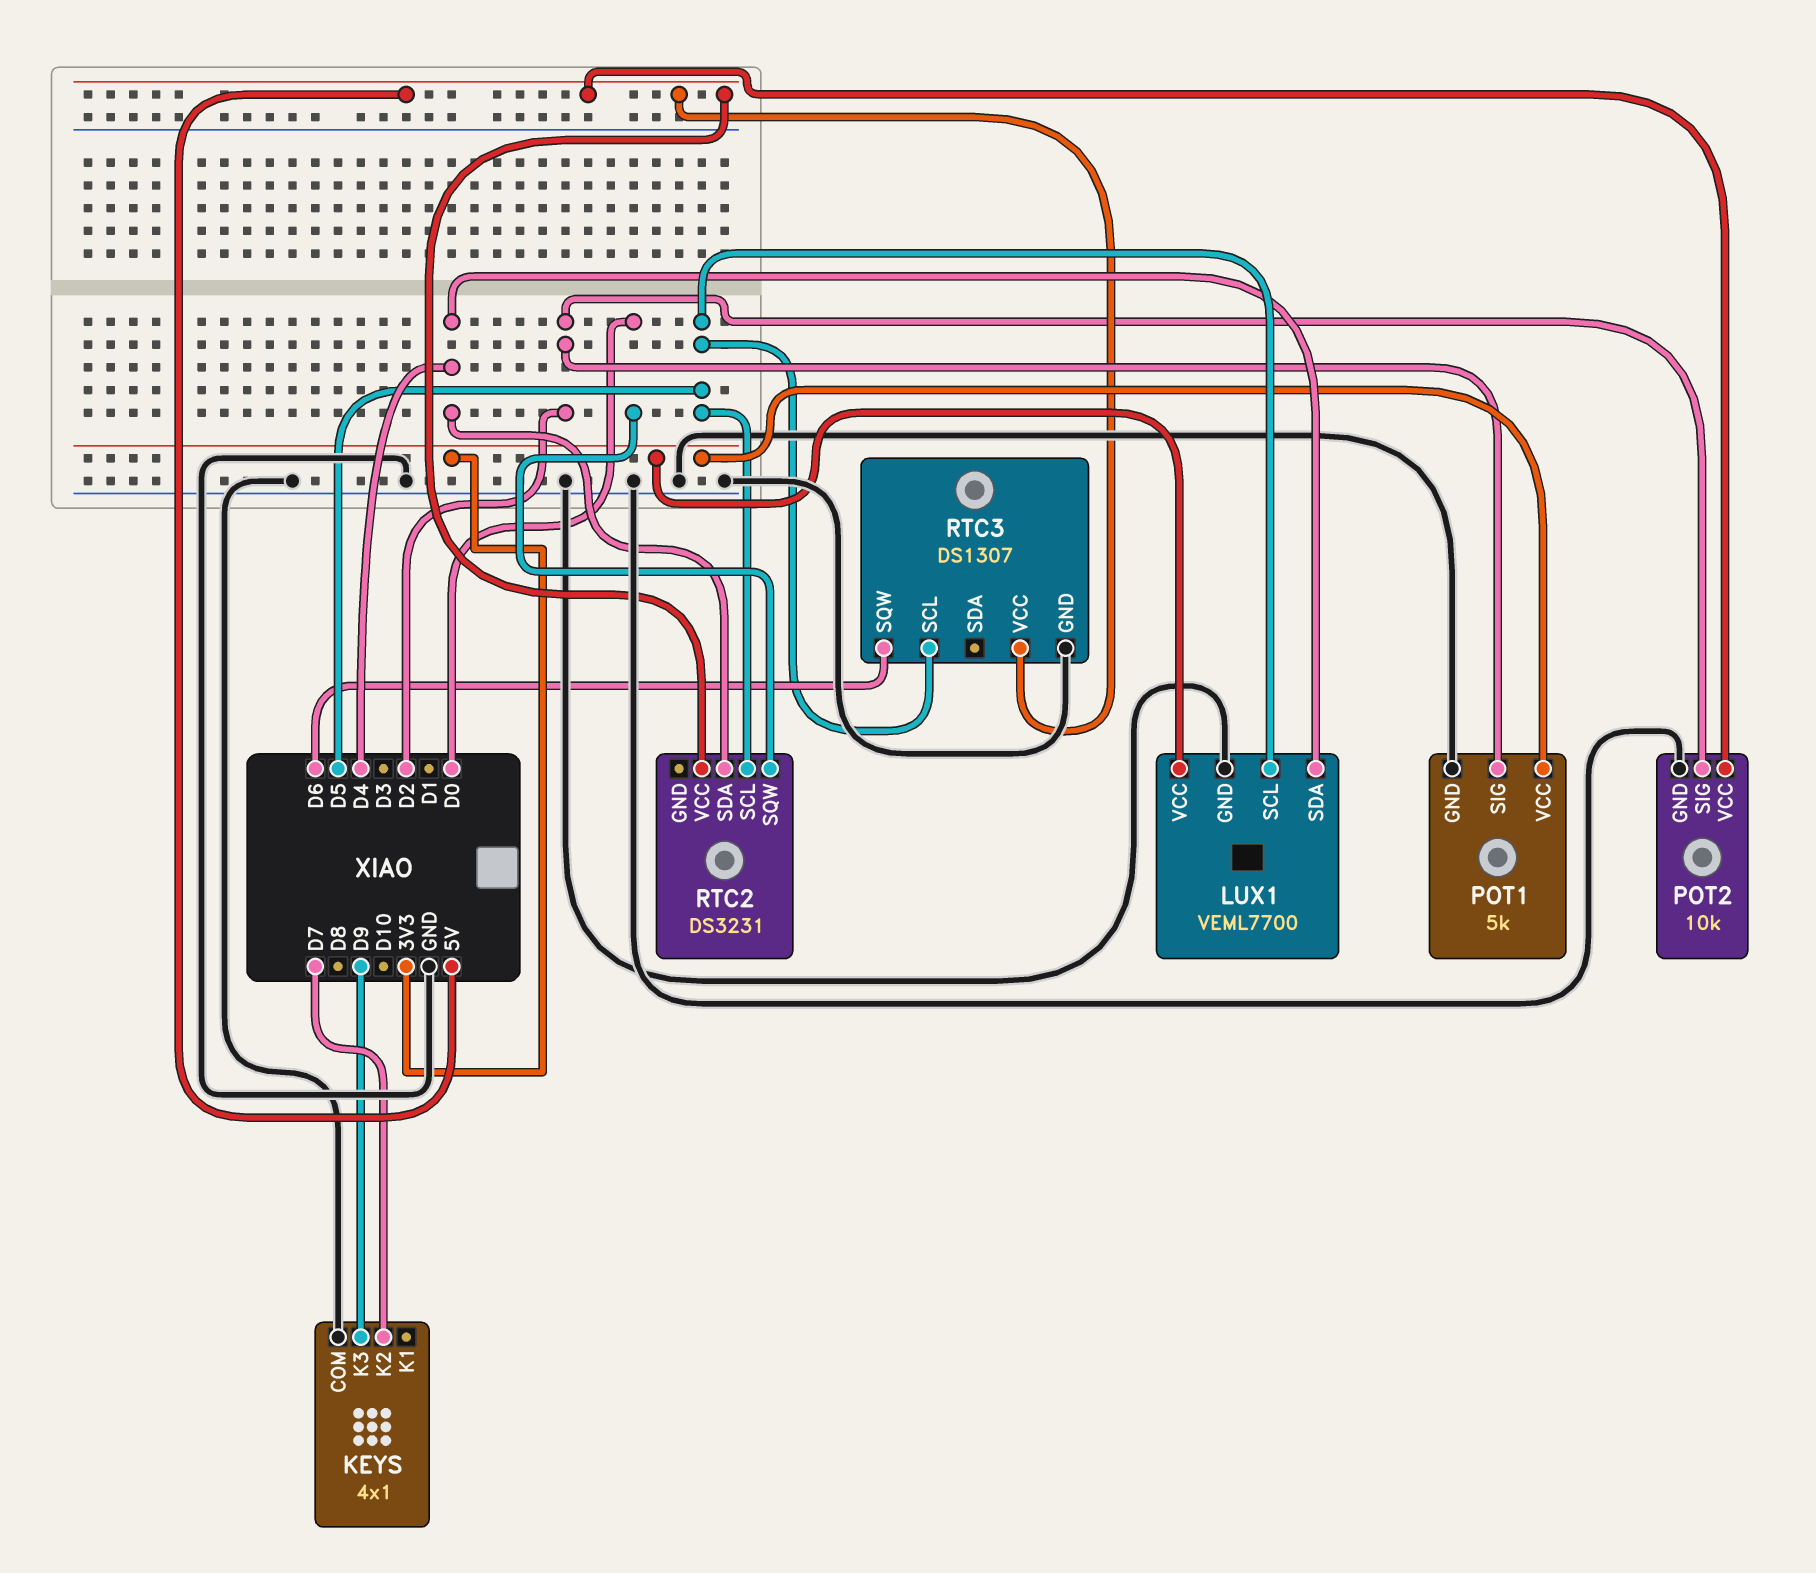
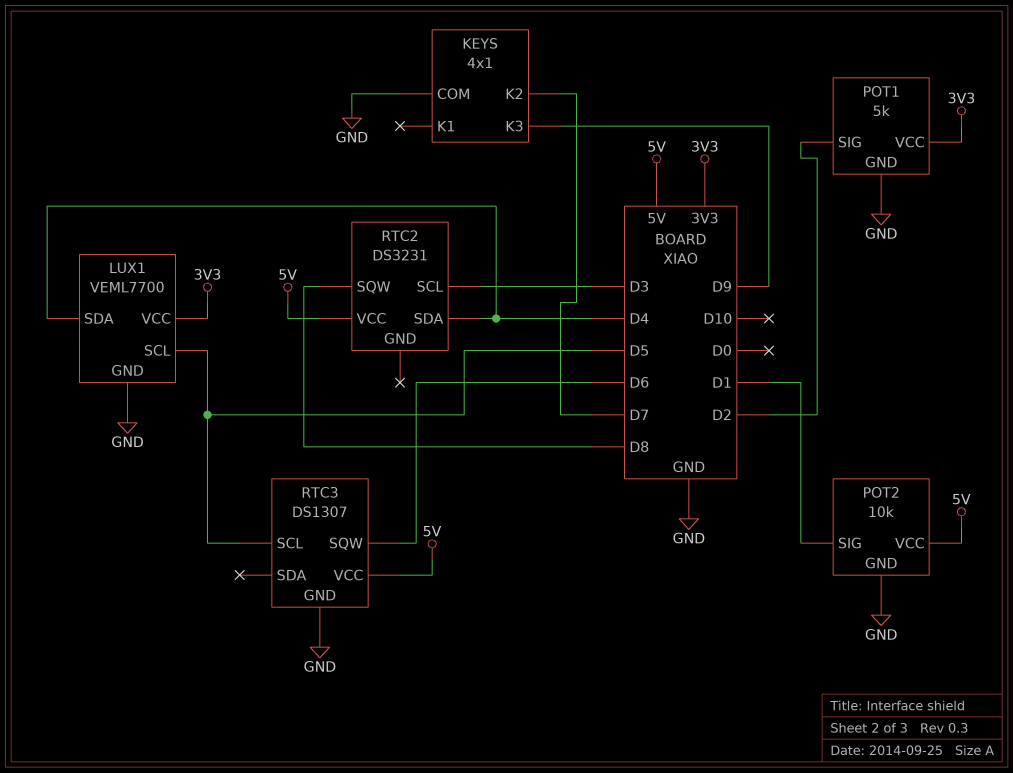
POT2 pin SIG: D2 -> D1
RTC2 pin SCL: D5 -> D3
RTC2 pin SQW: D0 -> D8

